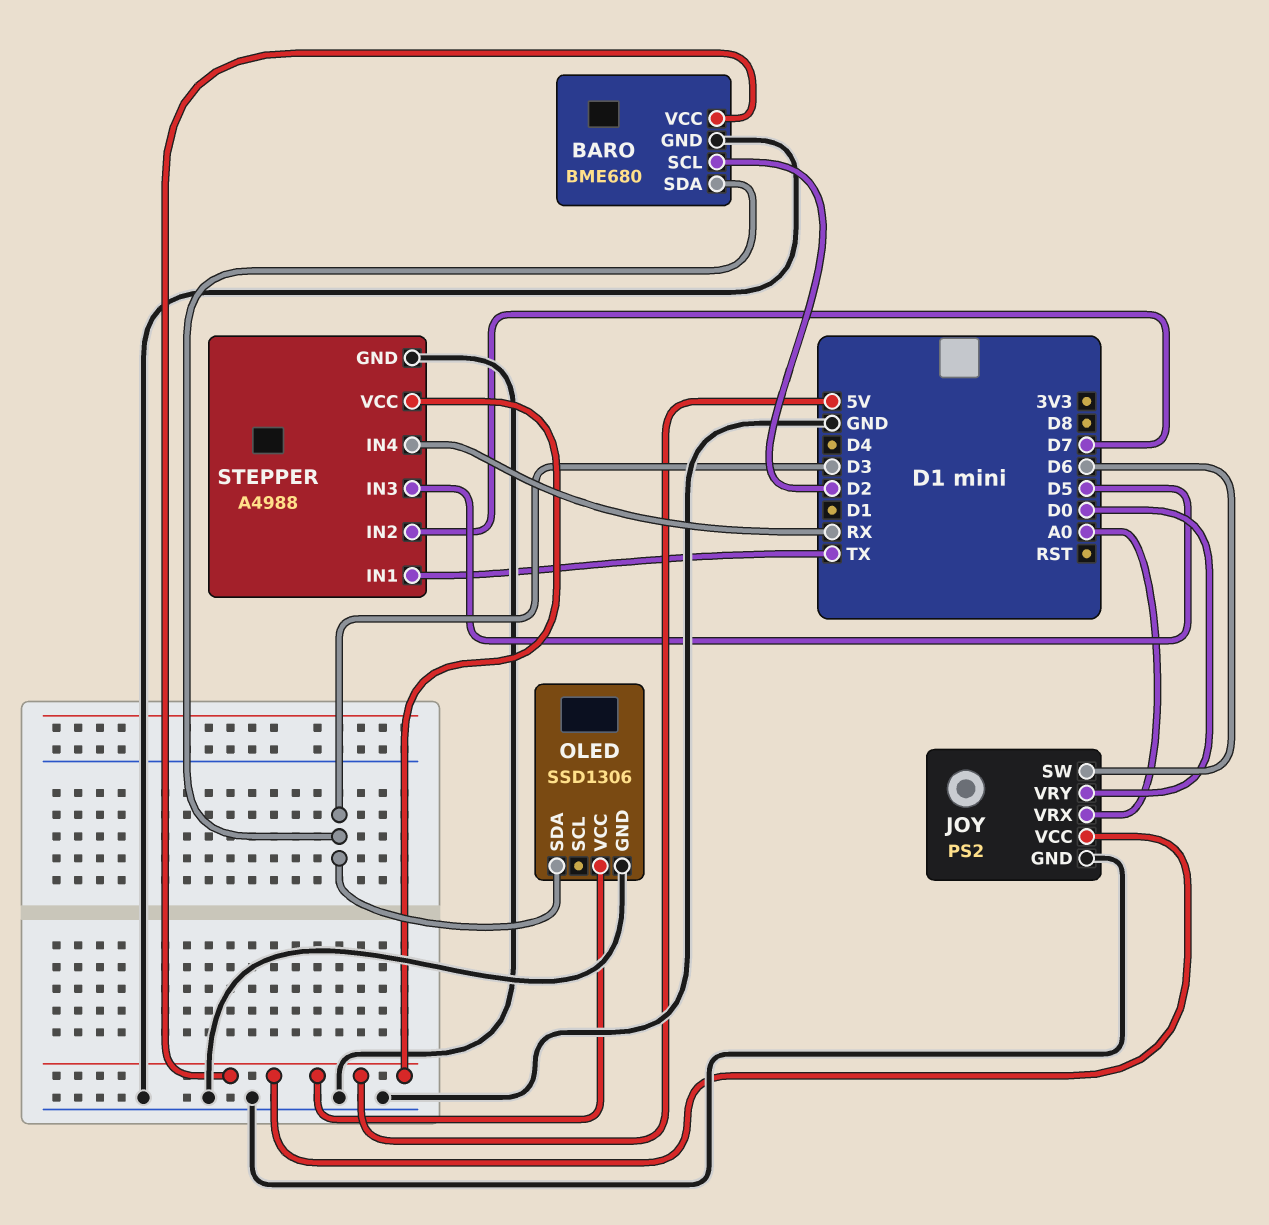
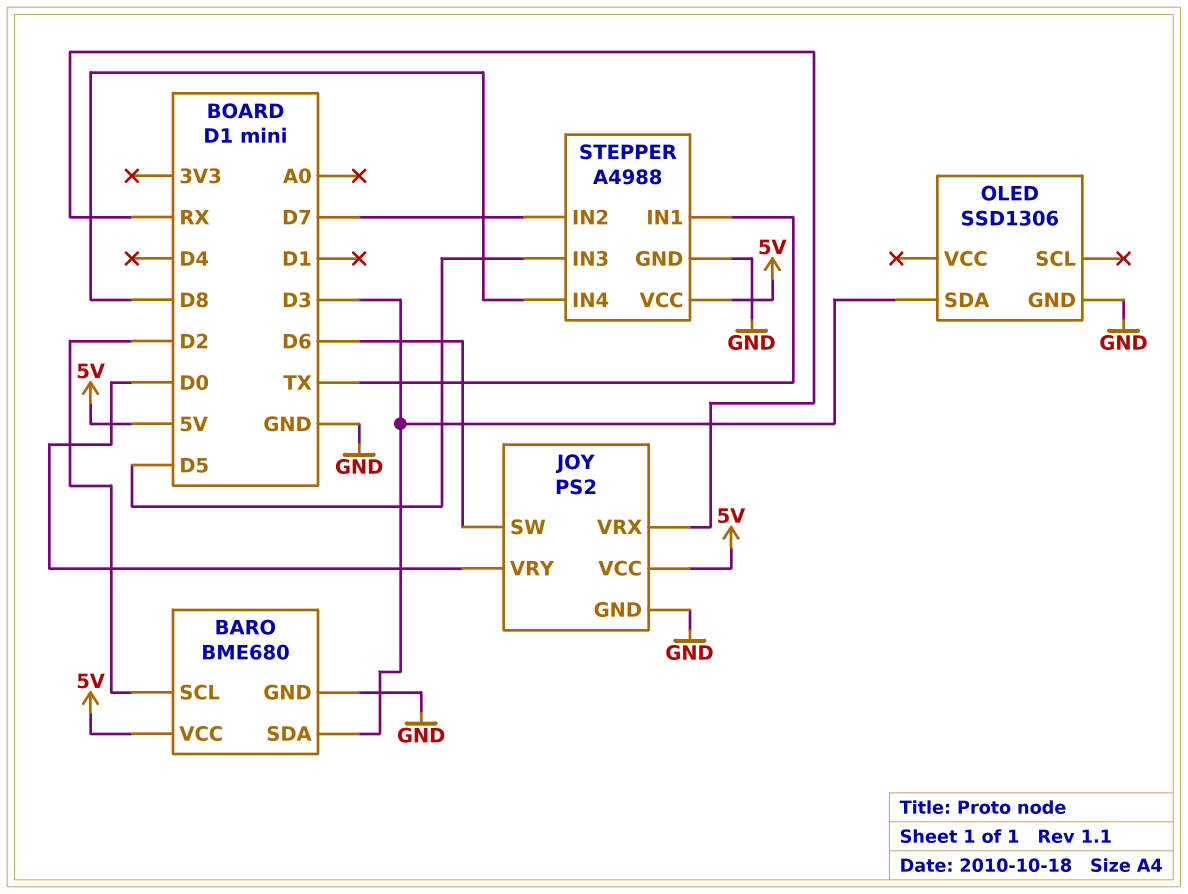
JOY pin VRX: A0 -> RX
OLED pin VCC: 5V -> none
STEPPER pin IN4: RX -> D8

